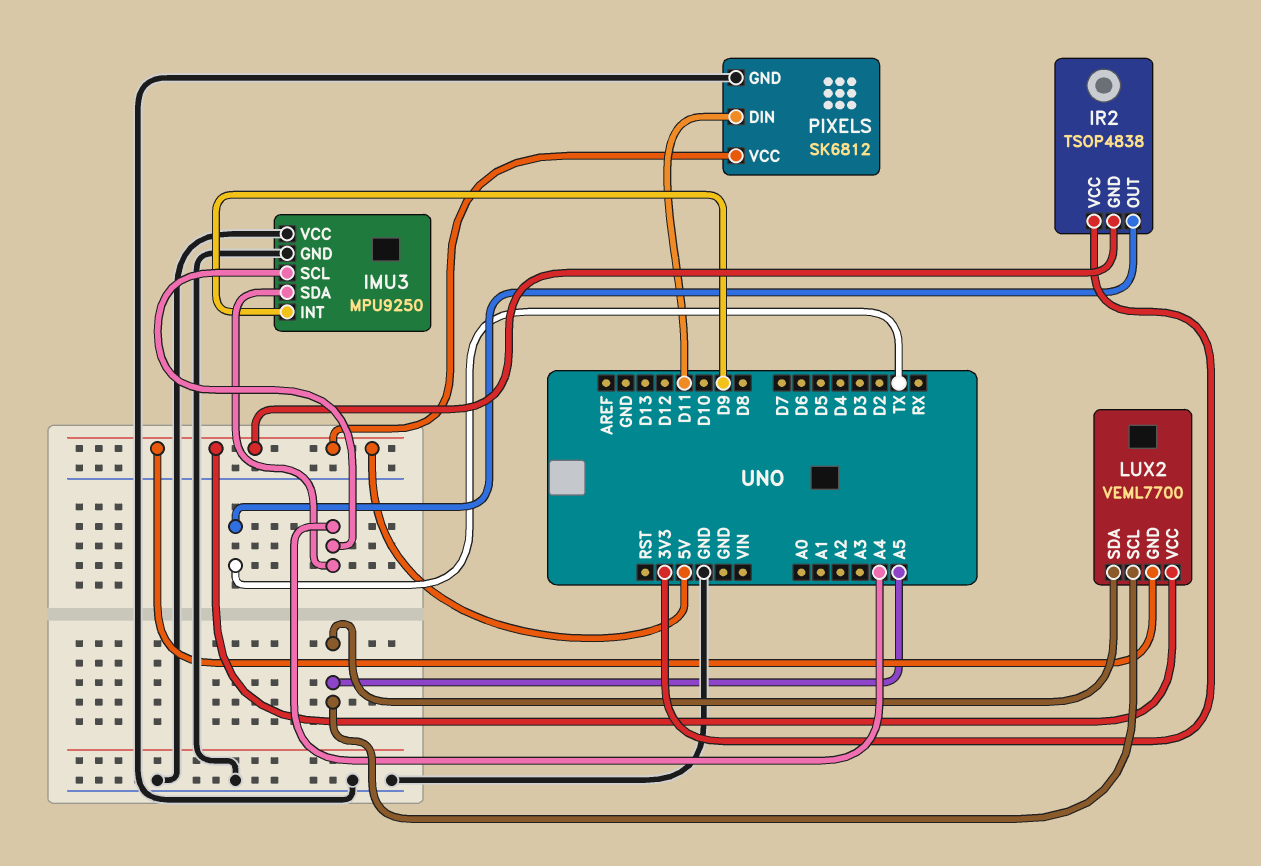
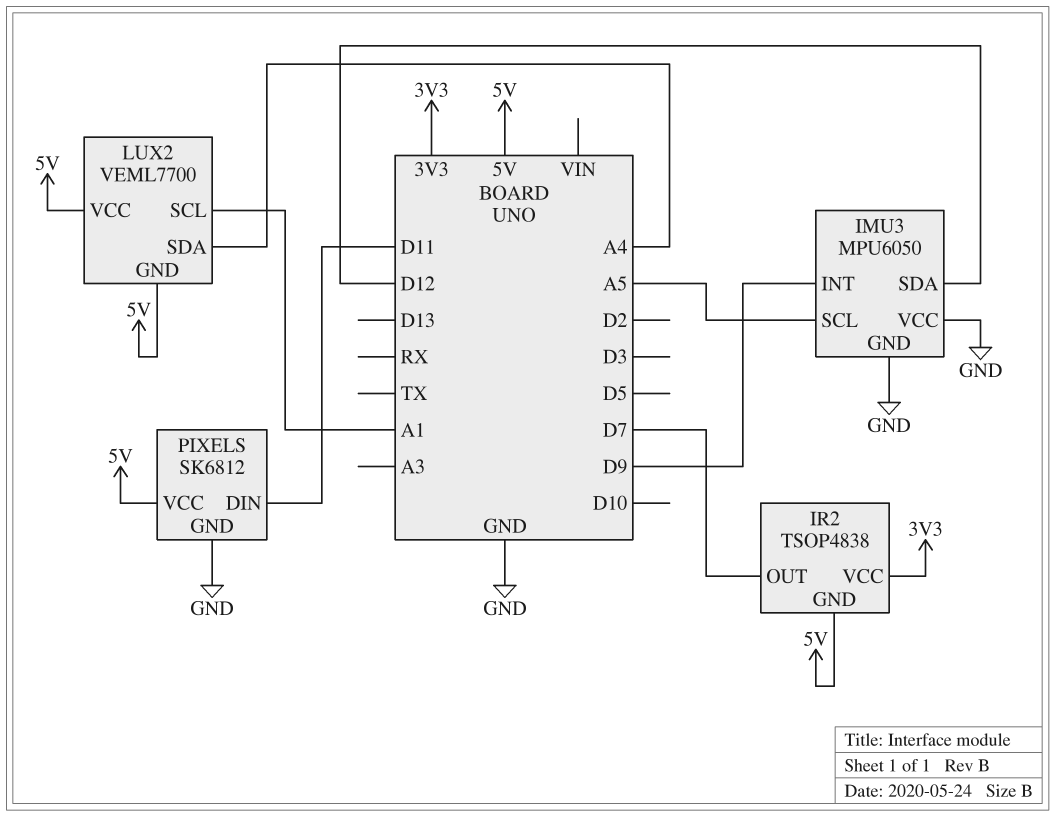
IMU3: MPU9250 -> MPU6050
IMU3 pin SCL: A4 -> A5
IMU3 pin SDA: A4 -> D12
IR2 pin OUT: TX -> D7
LUX2 pin SCL: A5 -> A1
LUX2 pin SDA: A5 -> A4

